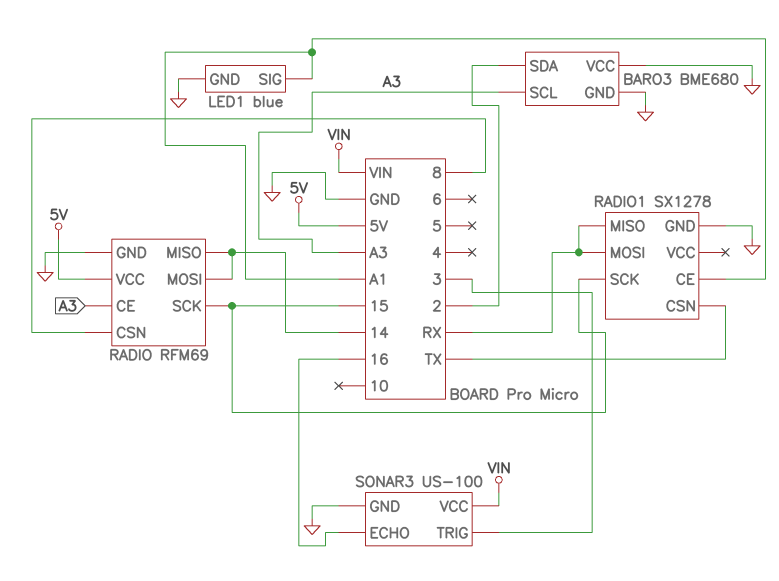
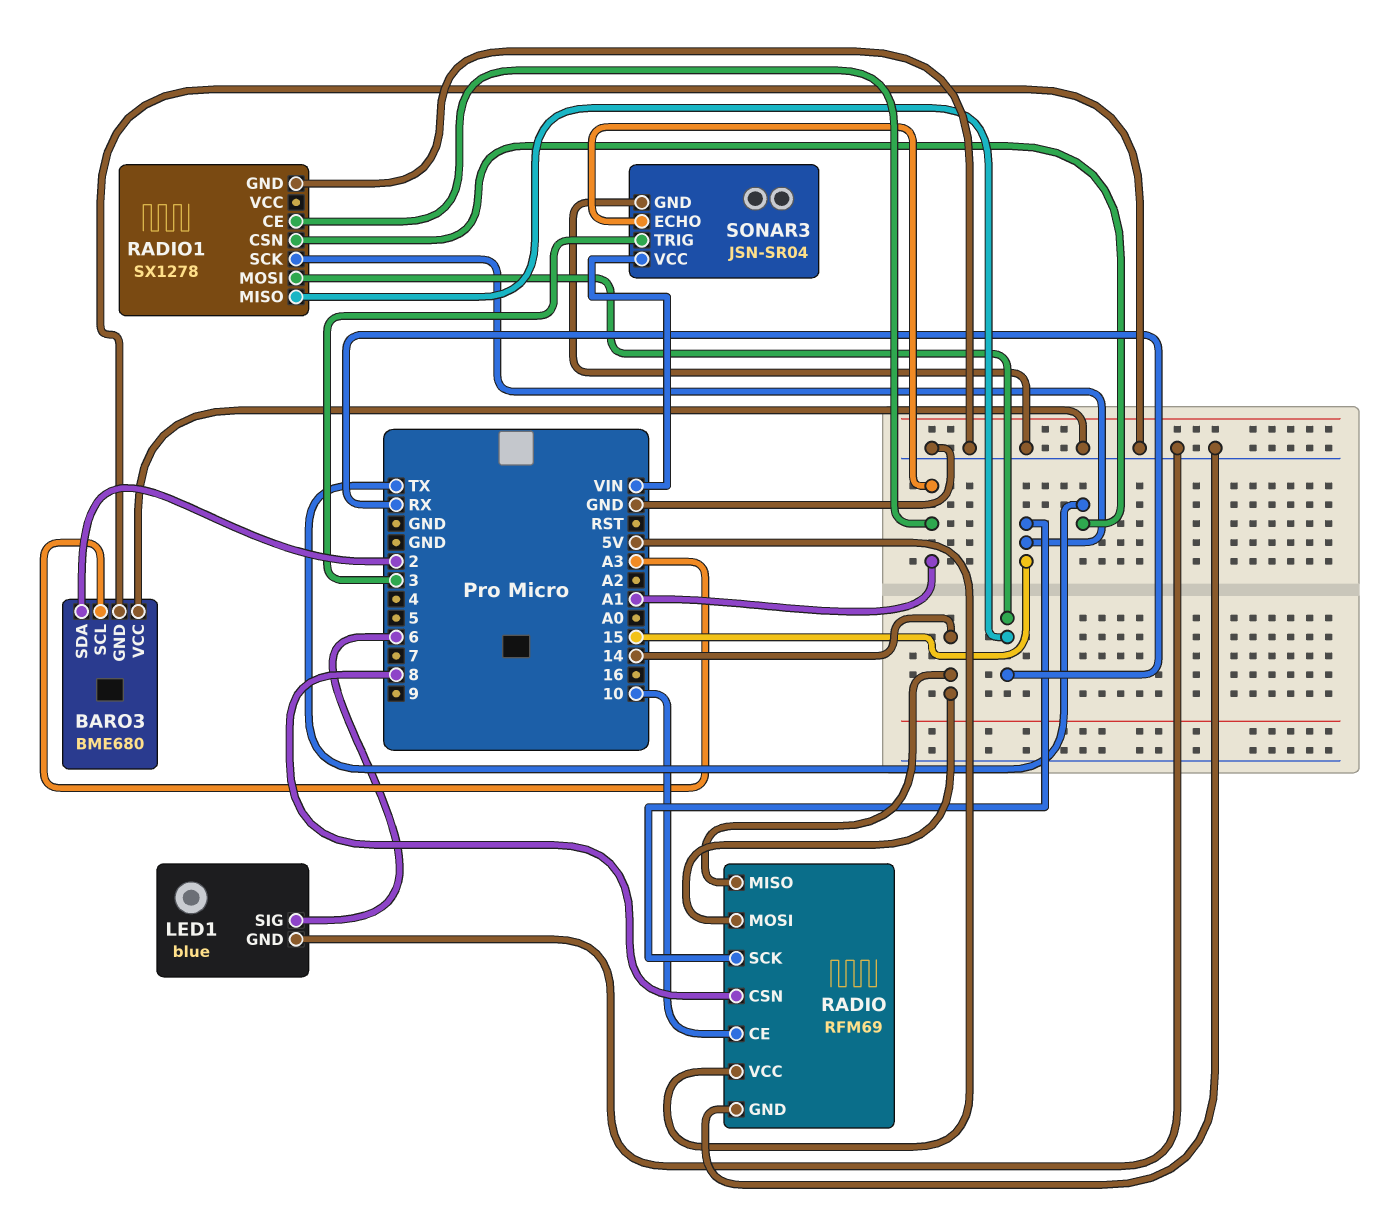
LED1 pin SIG: A1 -> 6
RADIO pin CE: A3 -> 10
SONAR3: US-100 -> JSN-SR04
SONAR3 pin ECHO: 16 -> A1

